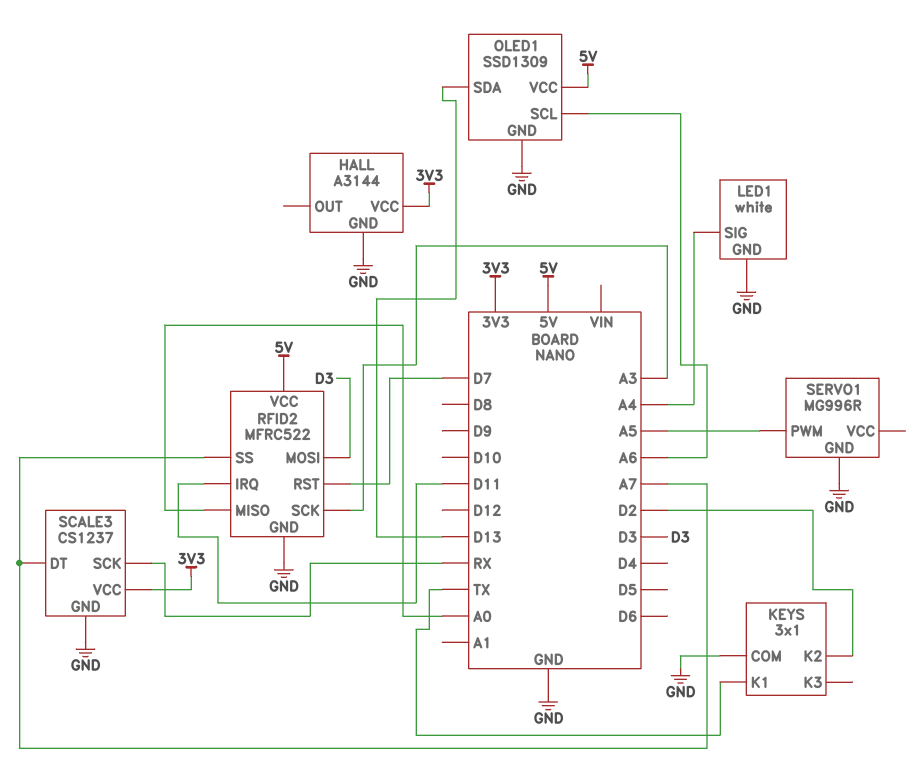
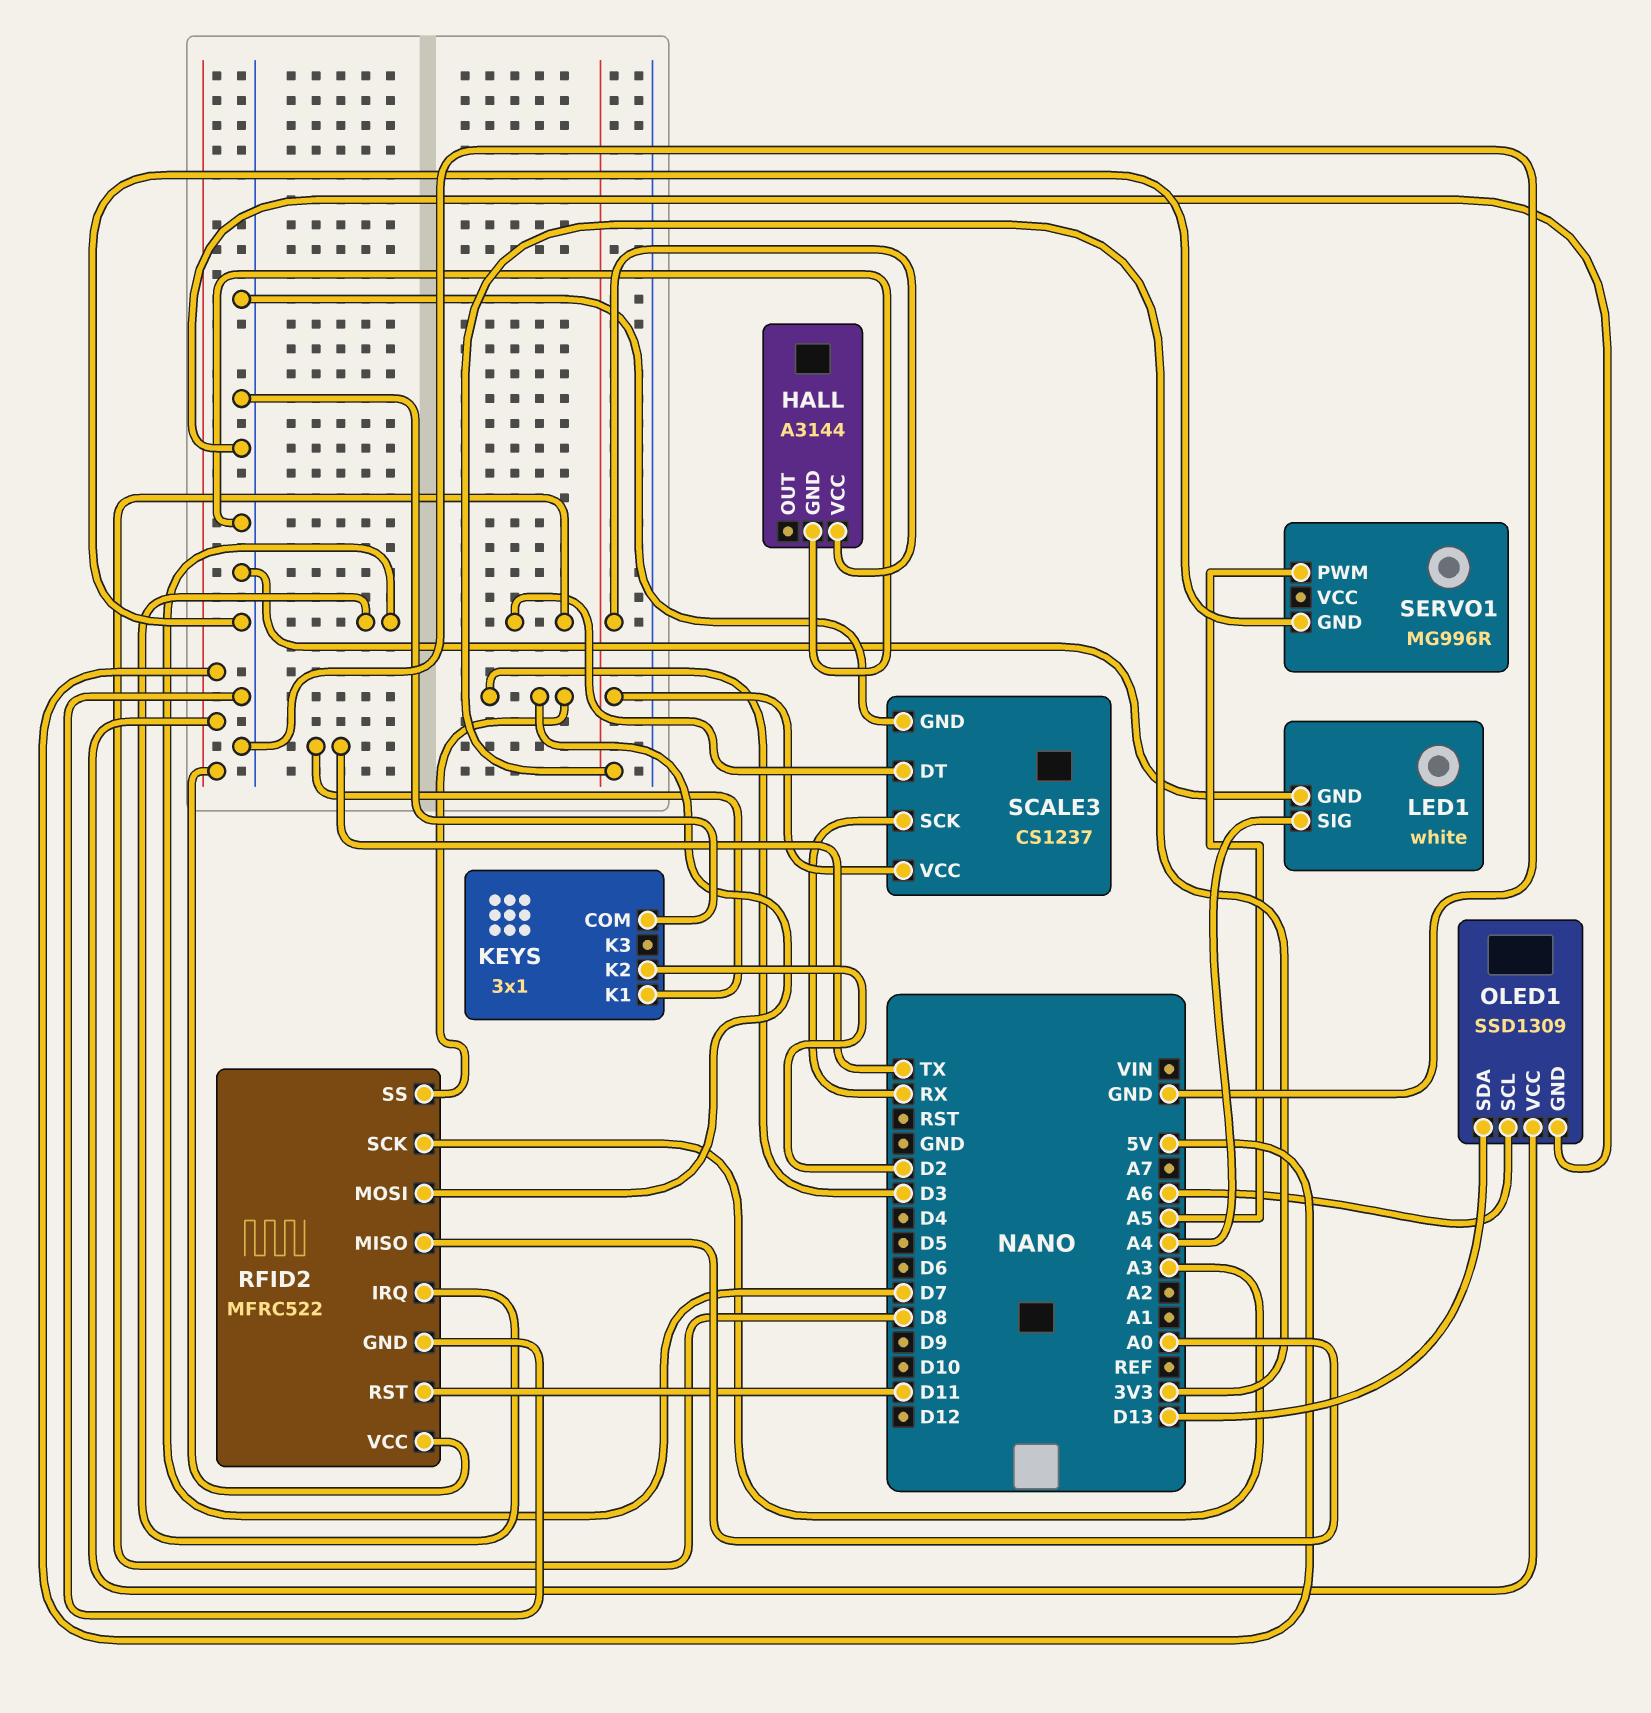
RFID2 pin IRQ: D11 -> D7
RFID2 pin RST: D7 -> D11
RFID2 pin SS: A7 -> D3
SCALE3 pin DT: A7 -> D8

